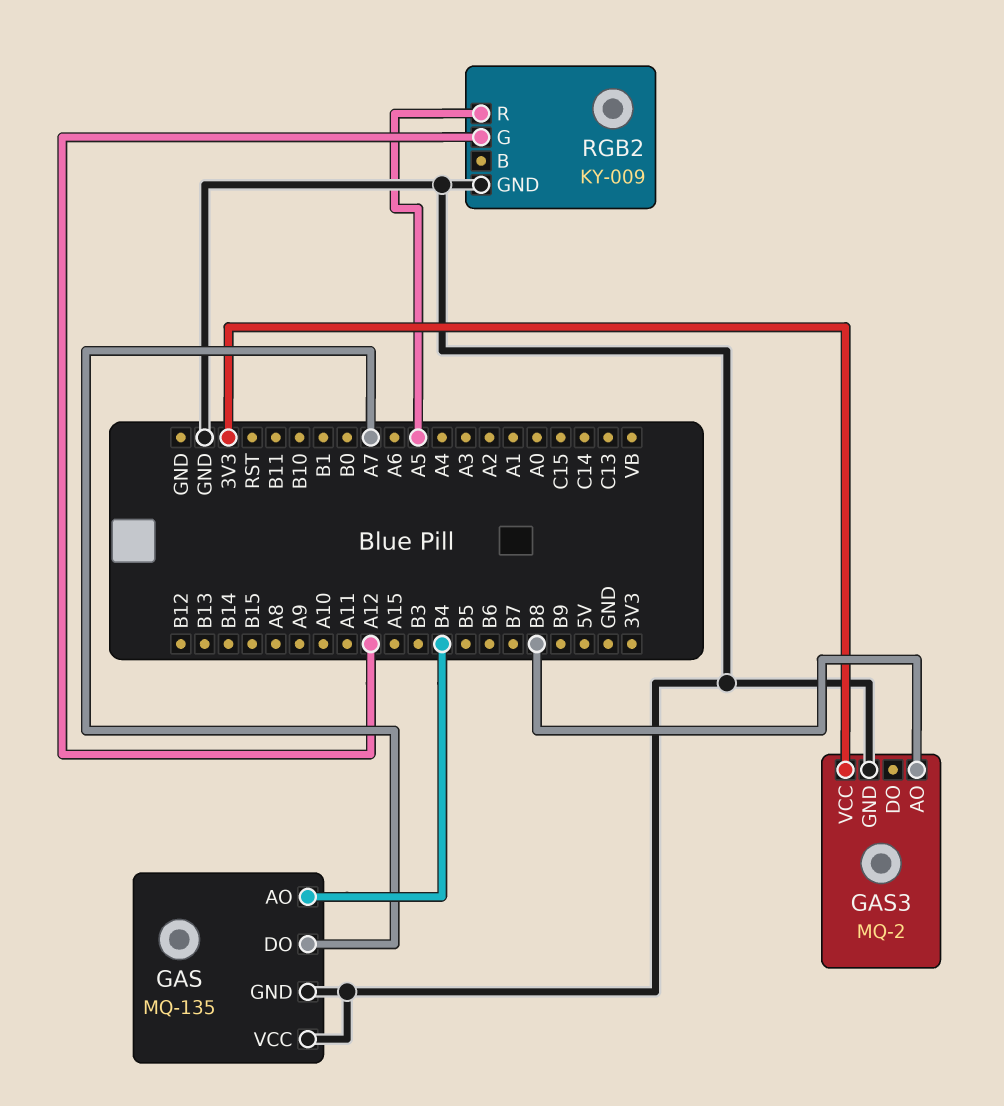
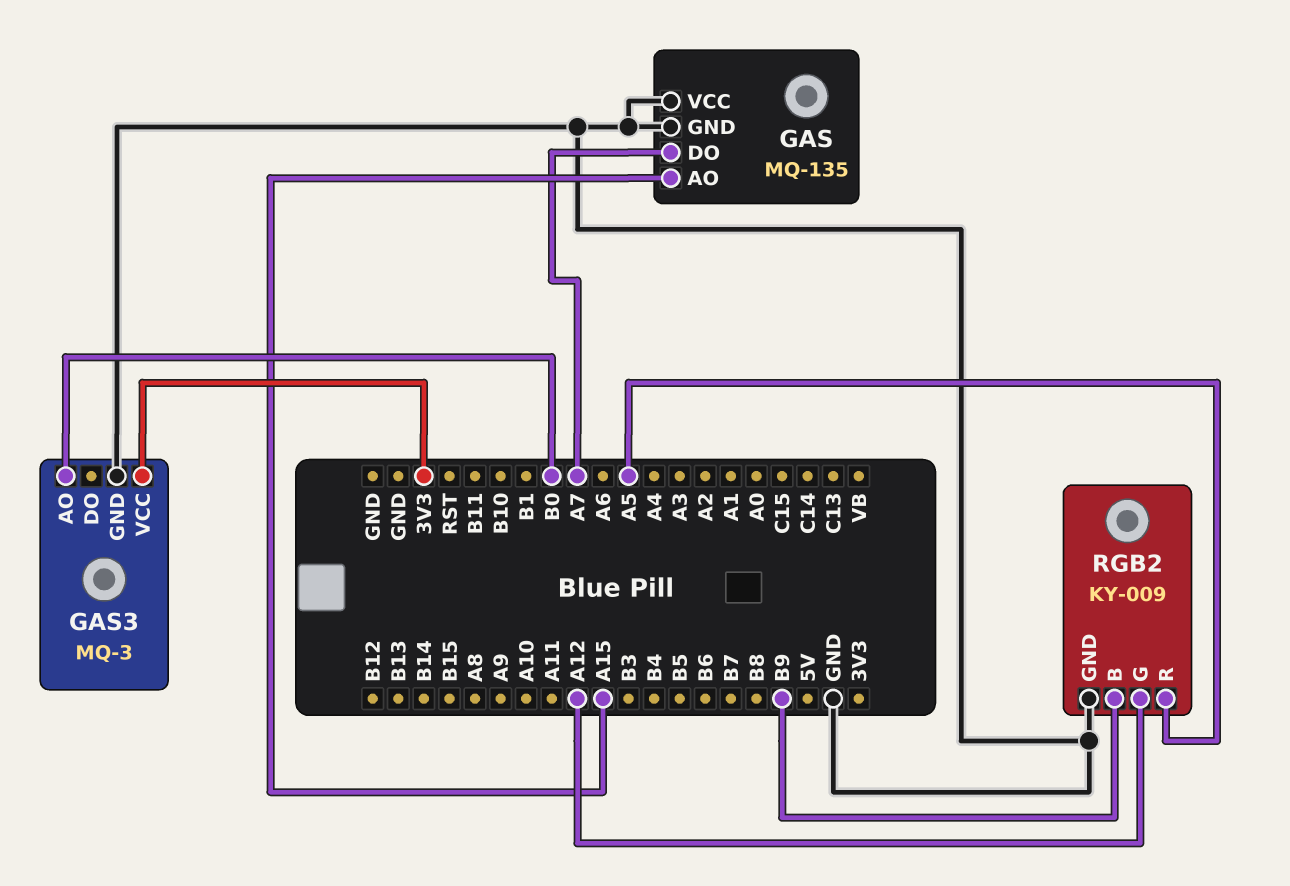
GAS pin AO: B4 -> A15
GAS3: MQ-2 -> MQ-3
GAS3 pin AO: B8 -> B0
RGB2 pin B: none -> B9

